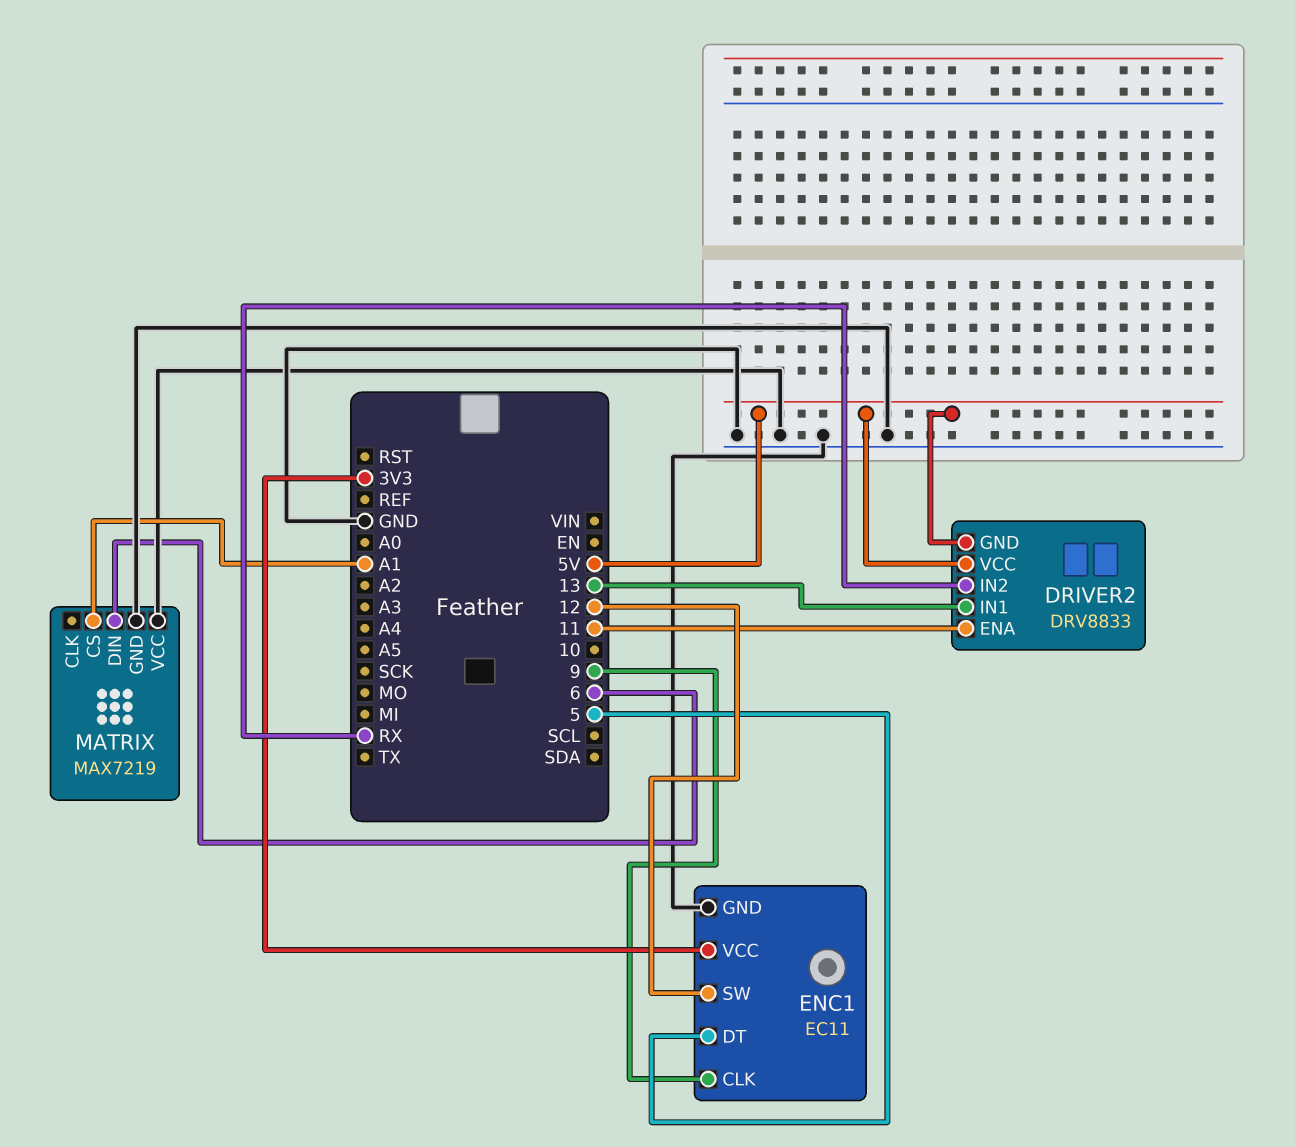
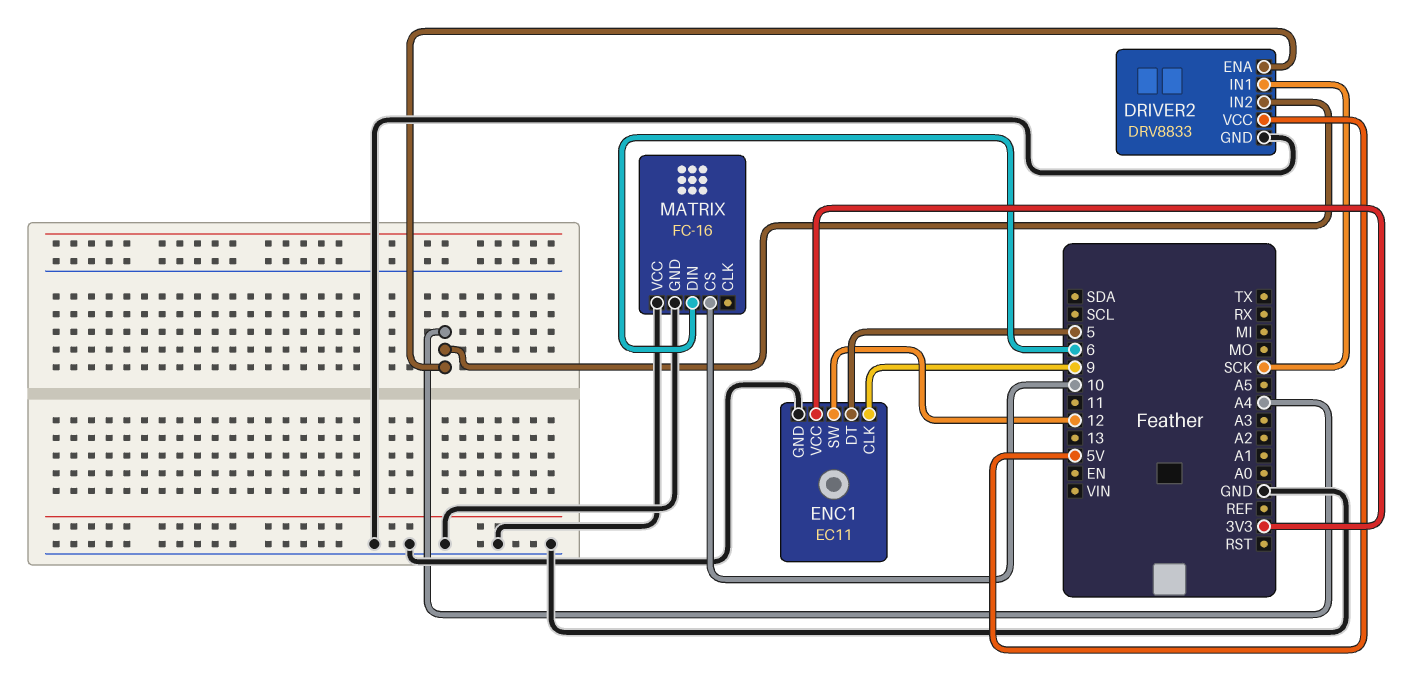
DRIVER2 pin ENA: 11 -> A4
DRIVER2 pin GND: 5V -> GND
DRIVER2 pin IN1: 13 -> SCK
DRIVER2 pin IN2: RX -> A4
MATRIX: MAX7219 -> FC-16
MATRIX pin CS: A1 -> 10

